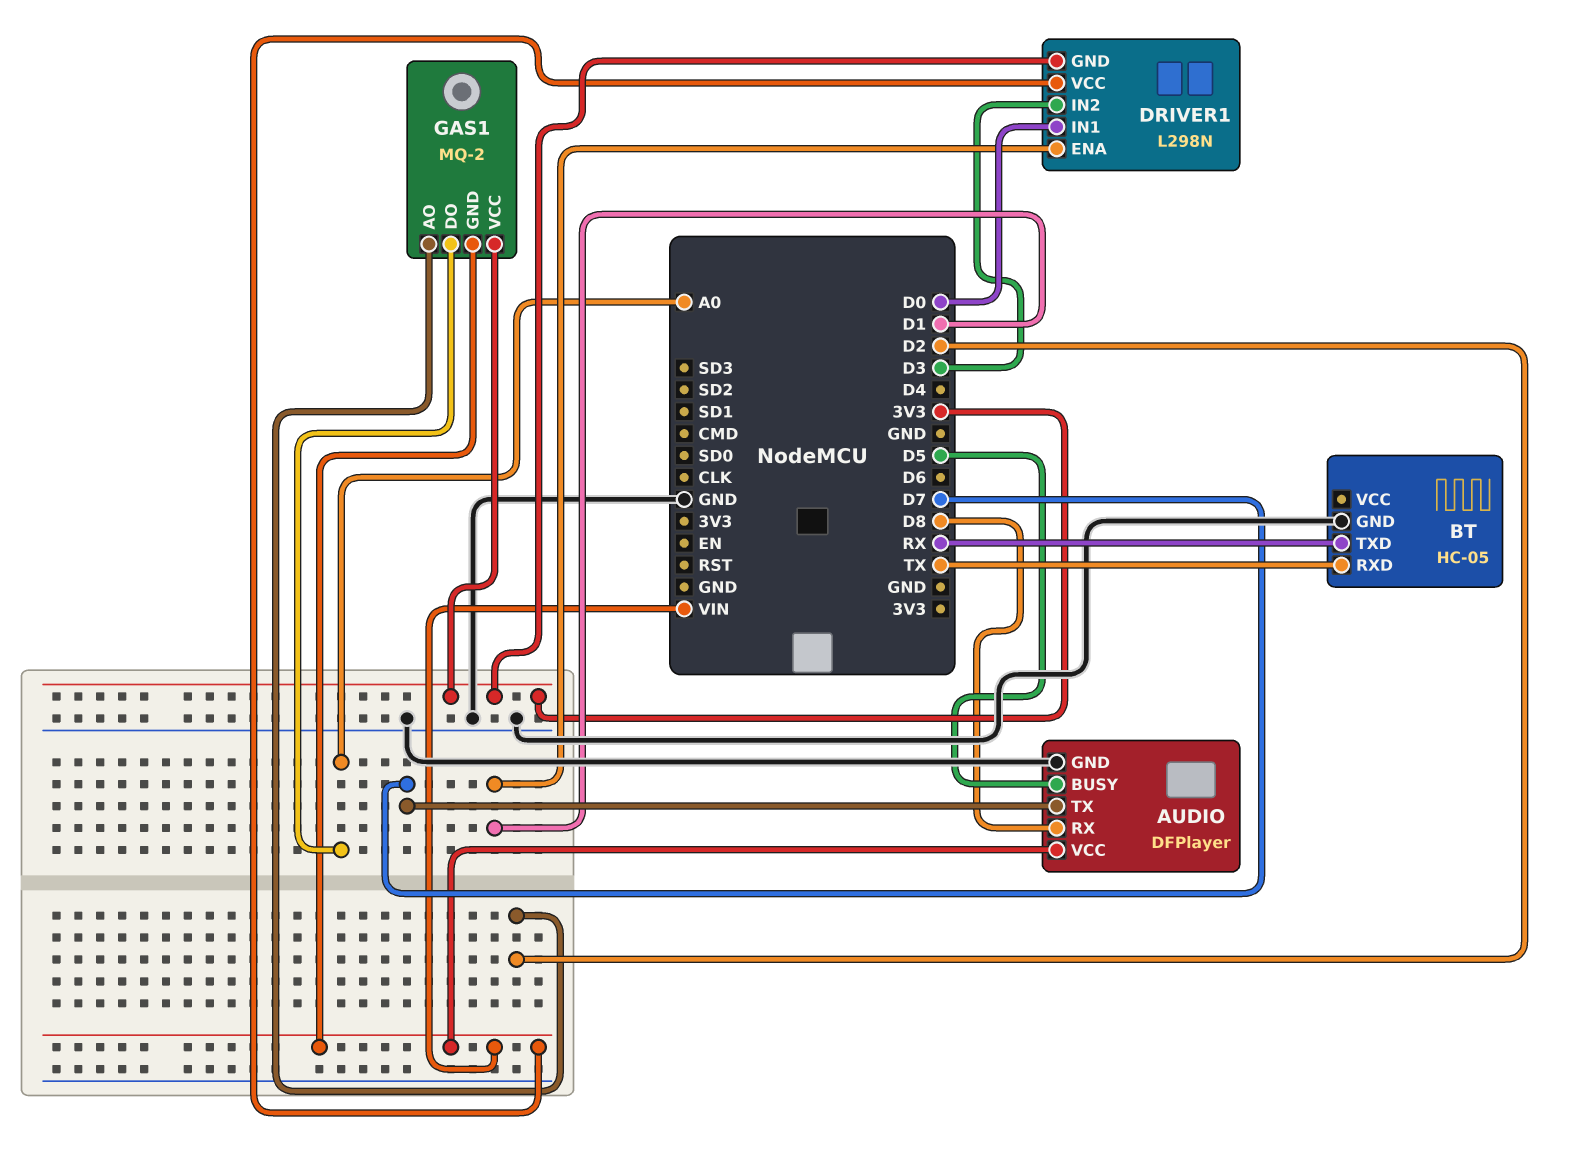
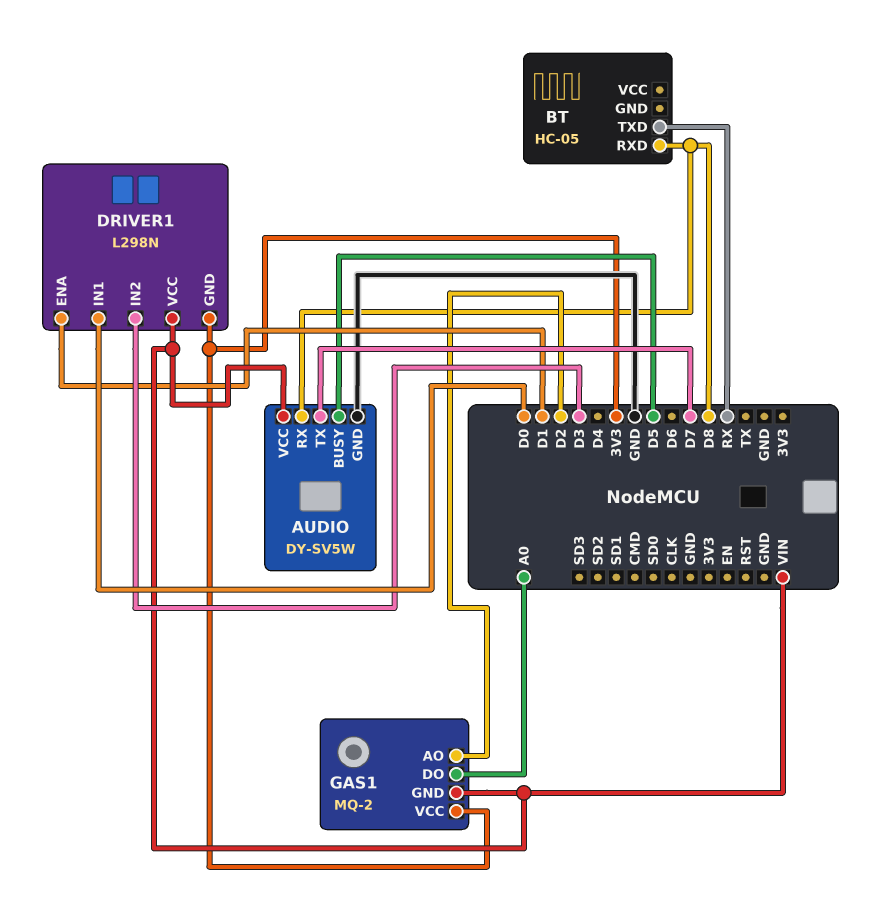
AUDIO: DFPlayer -> DY-SV5W
BT pin GND: GND -> none
BT pin RXD: TX -> D8

